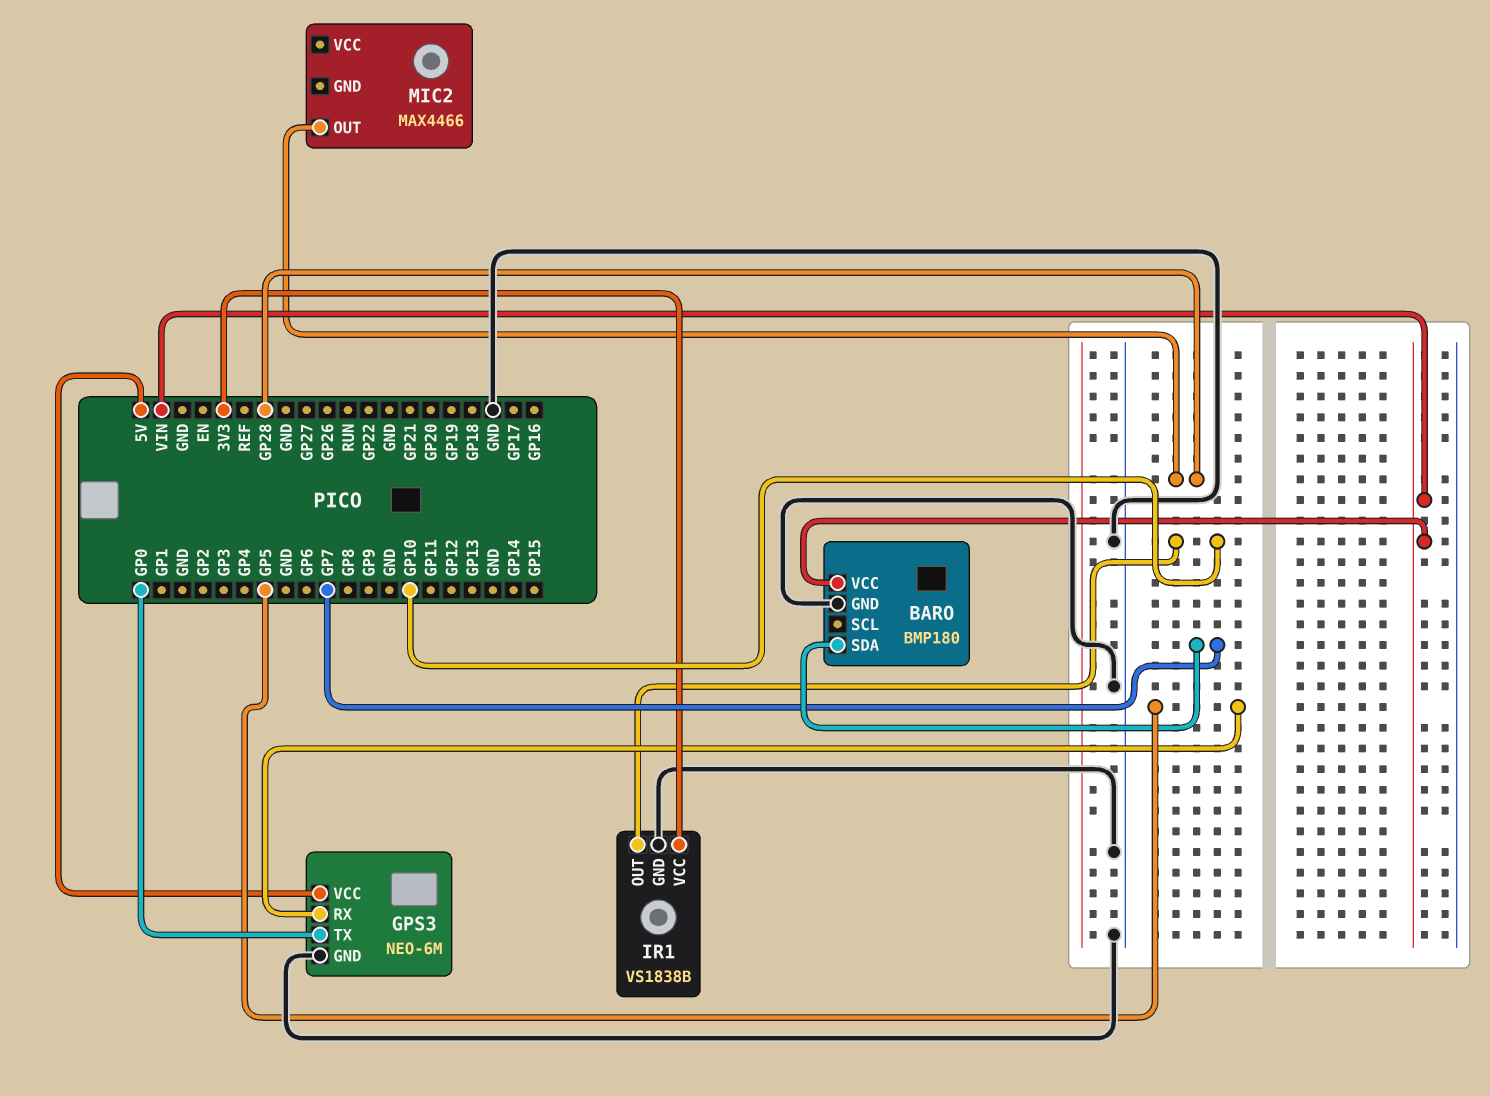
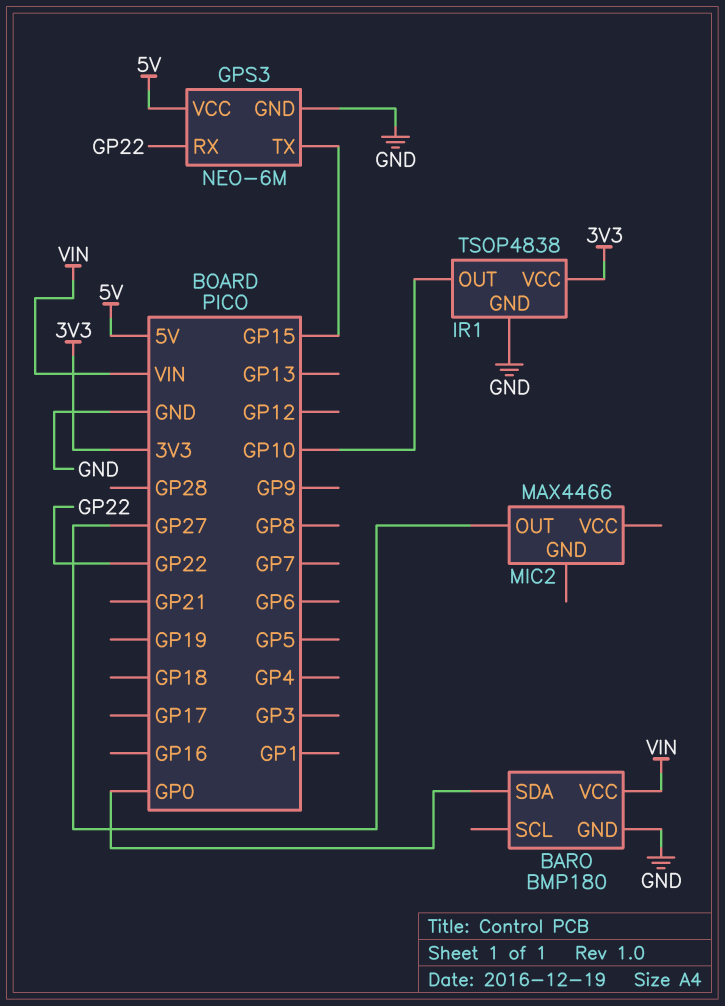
BARO pin SDA: GP7 -> GP0
GPS3 pin RX: GP5 -> GP22
GPS3 pin TX: GP0 -> GP15
IR1: VS1838B -> TSOP4838
MIC2 pin OUT: GP28 -> GP27

